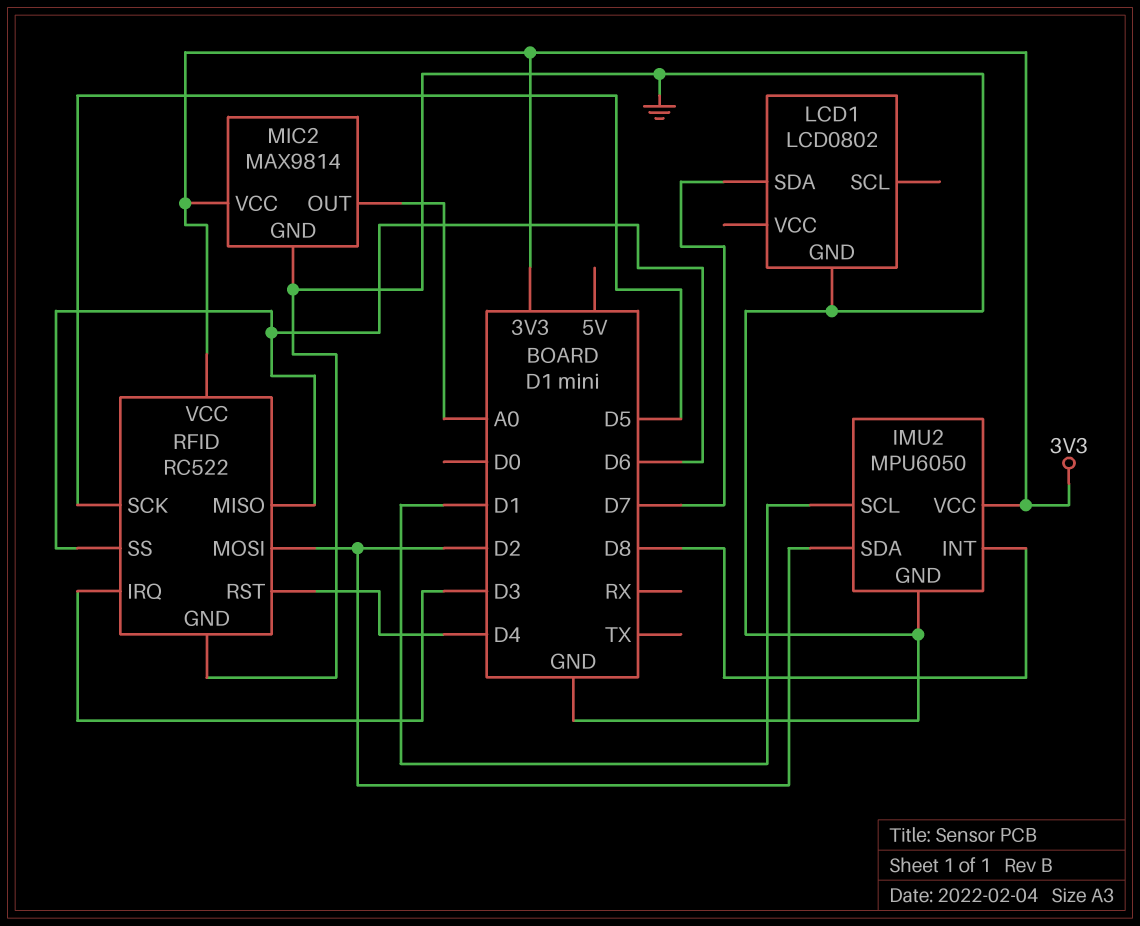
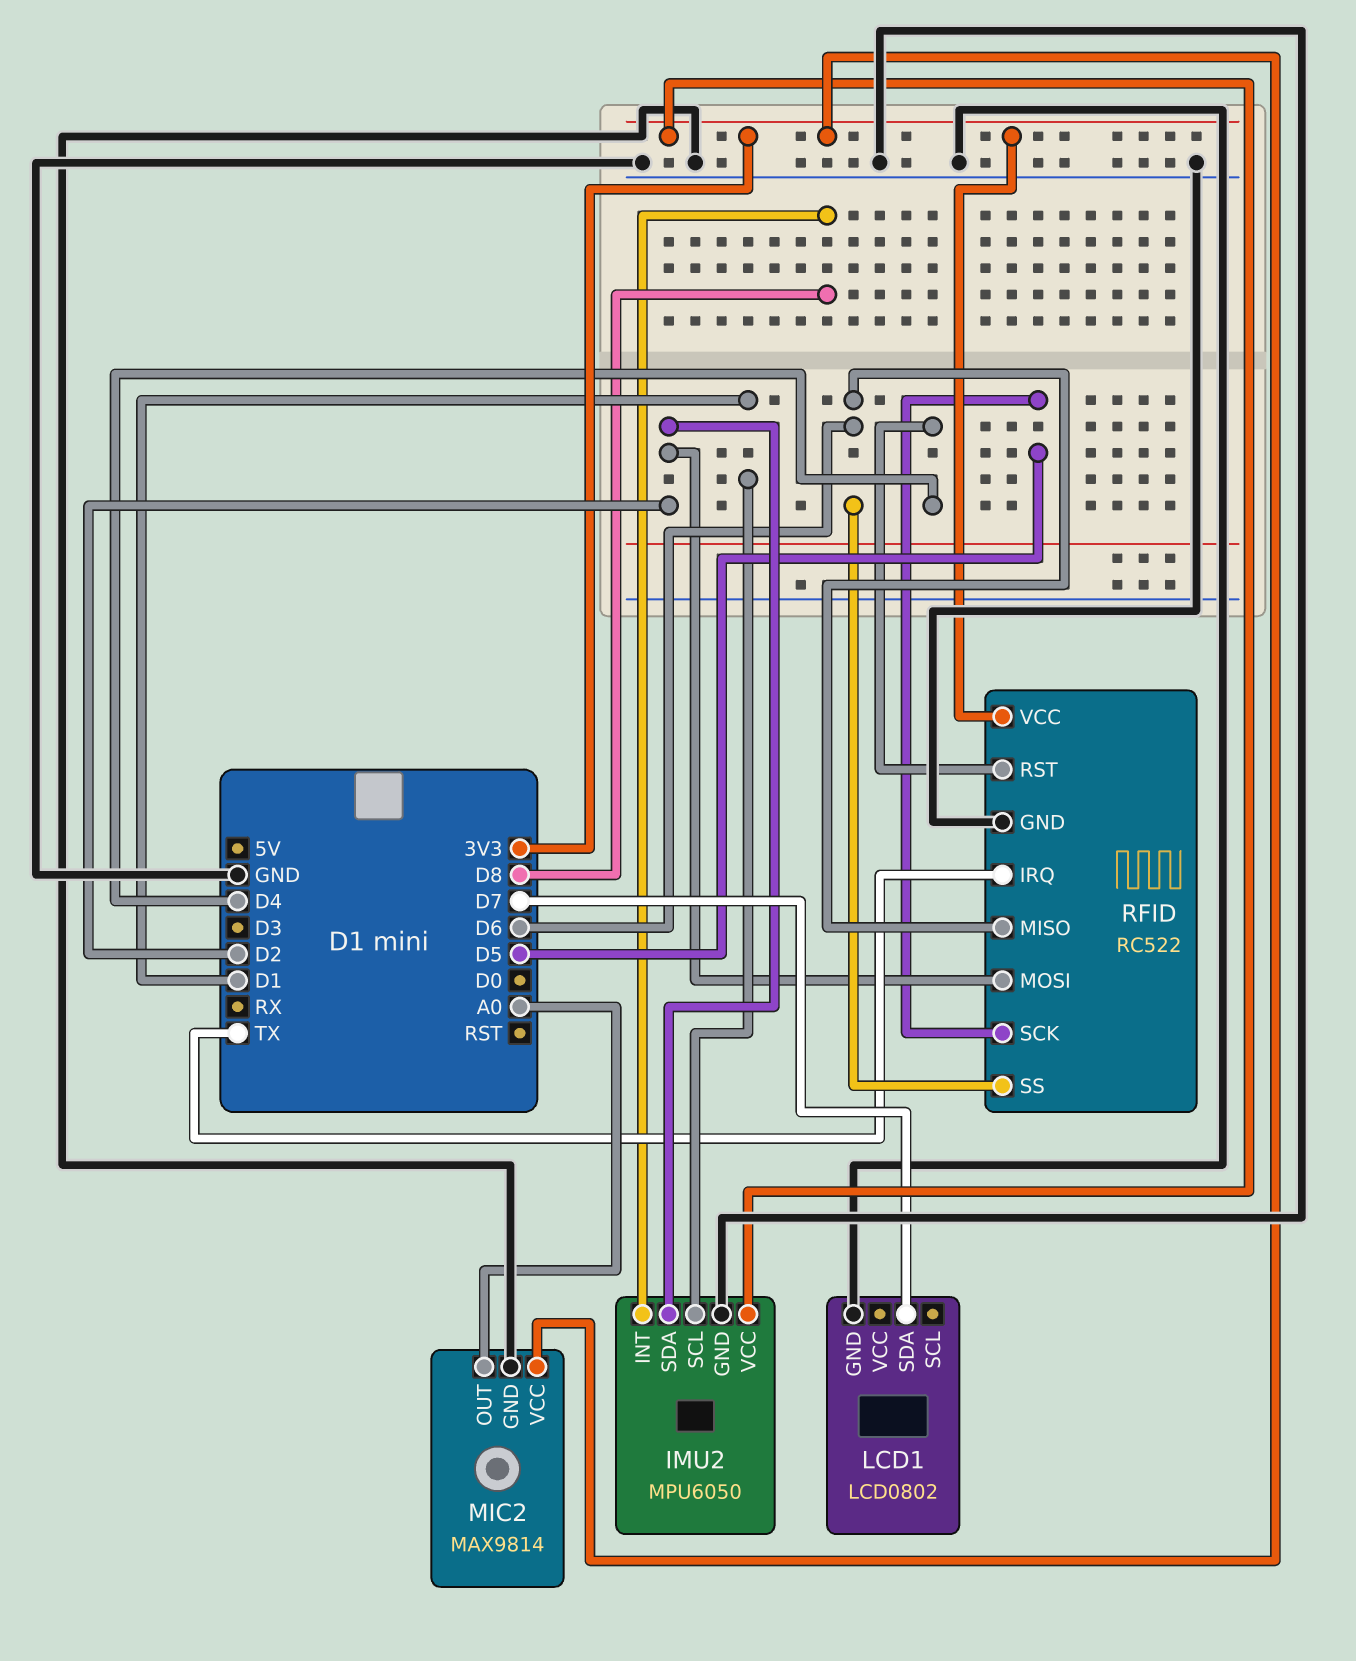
RFID pin IRQ: D3 -> TX

